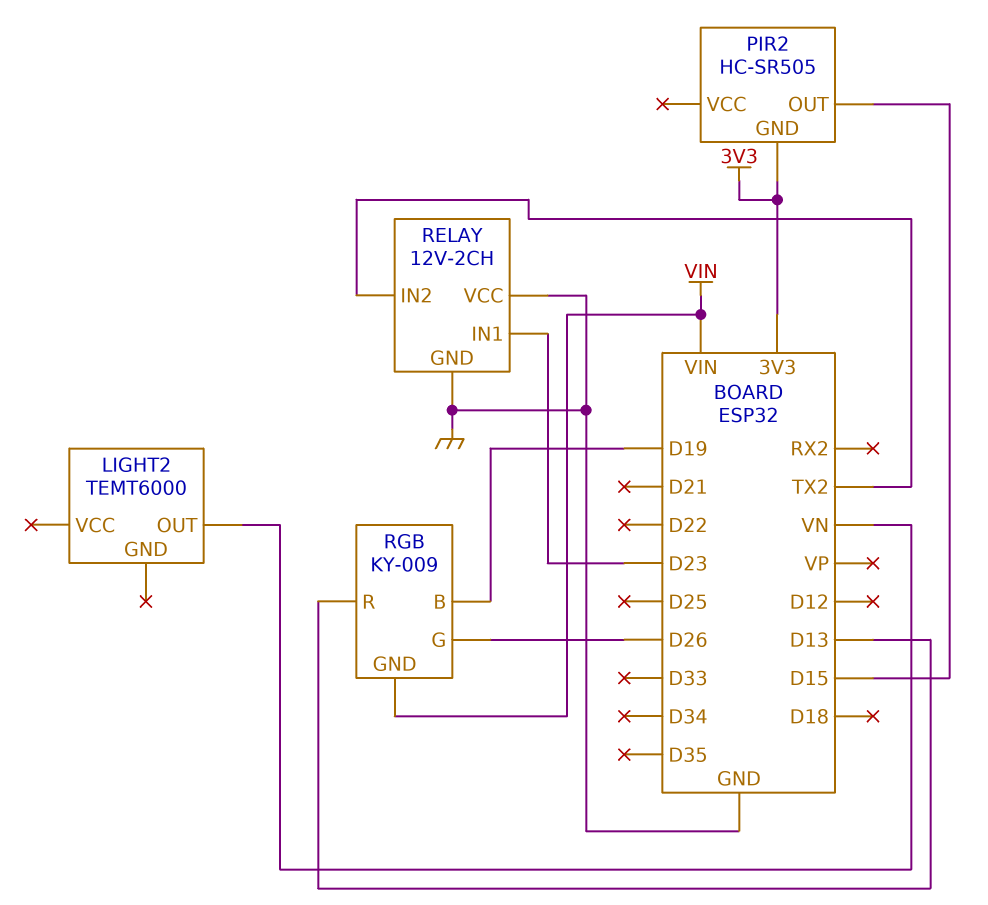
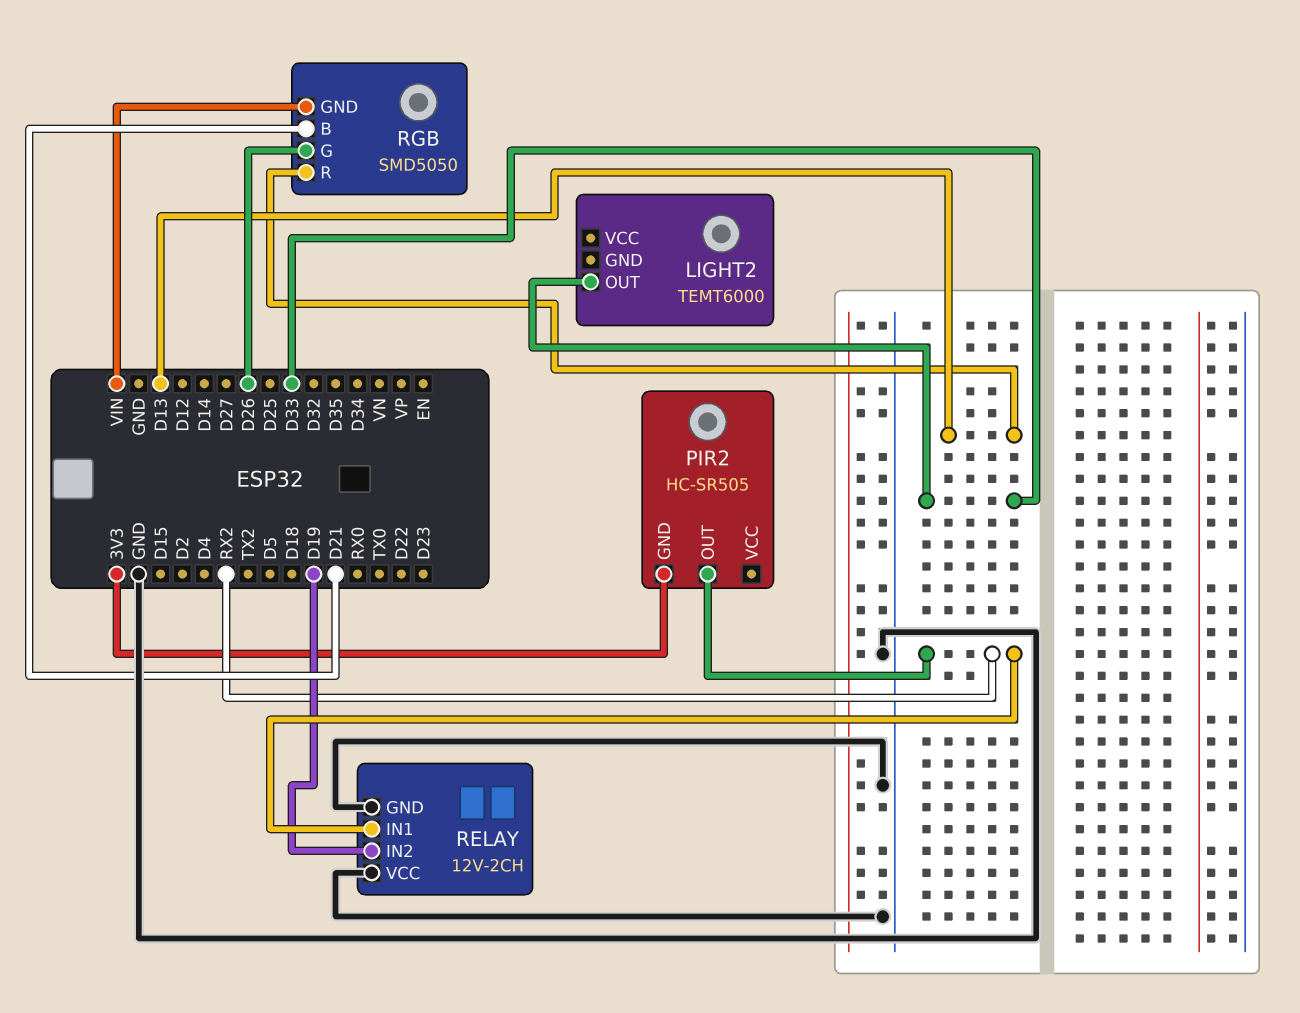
LIGHT2 pin OUT: VN -> D33
PIR2 pin OUT: D15 -> RX2
RELAY pin IN1: D23 -> RX2
RELAY pin IN2: TX2 -> D19
RGB: KY-009 -> SMD5050
RGB pin B: D19 -> D21

